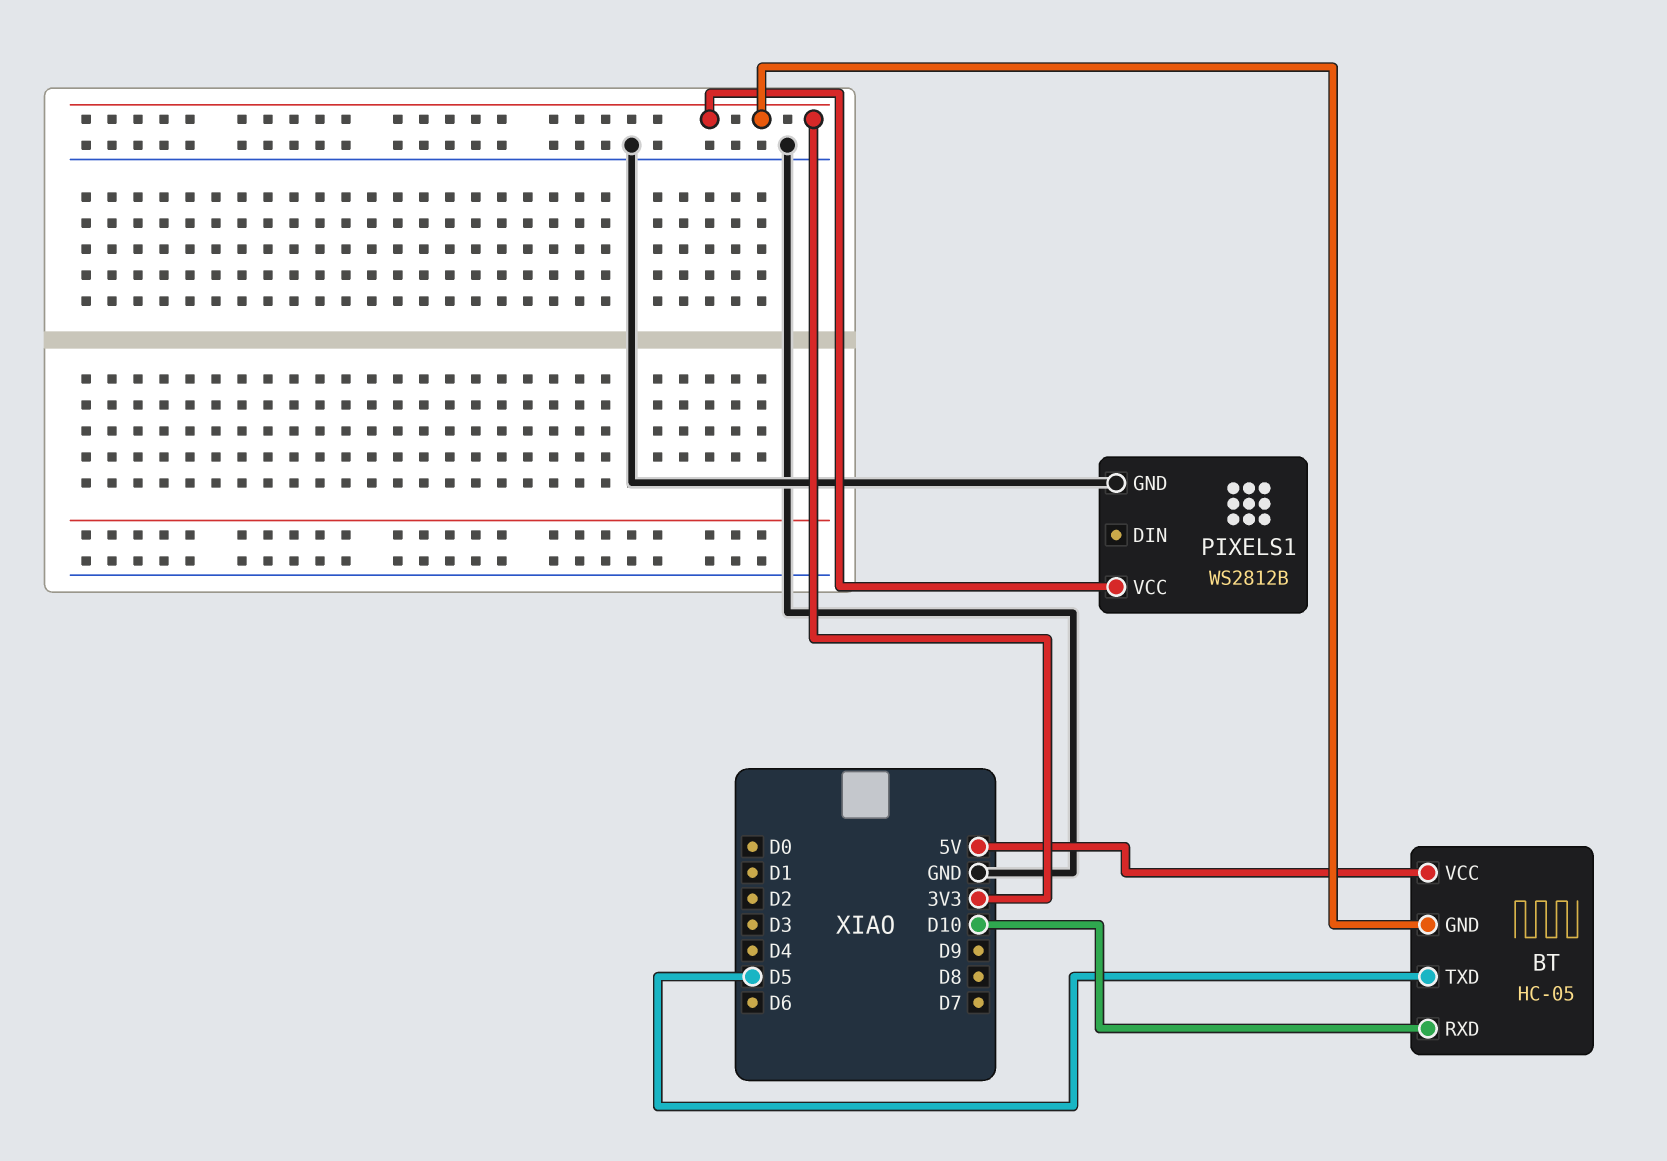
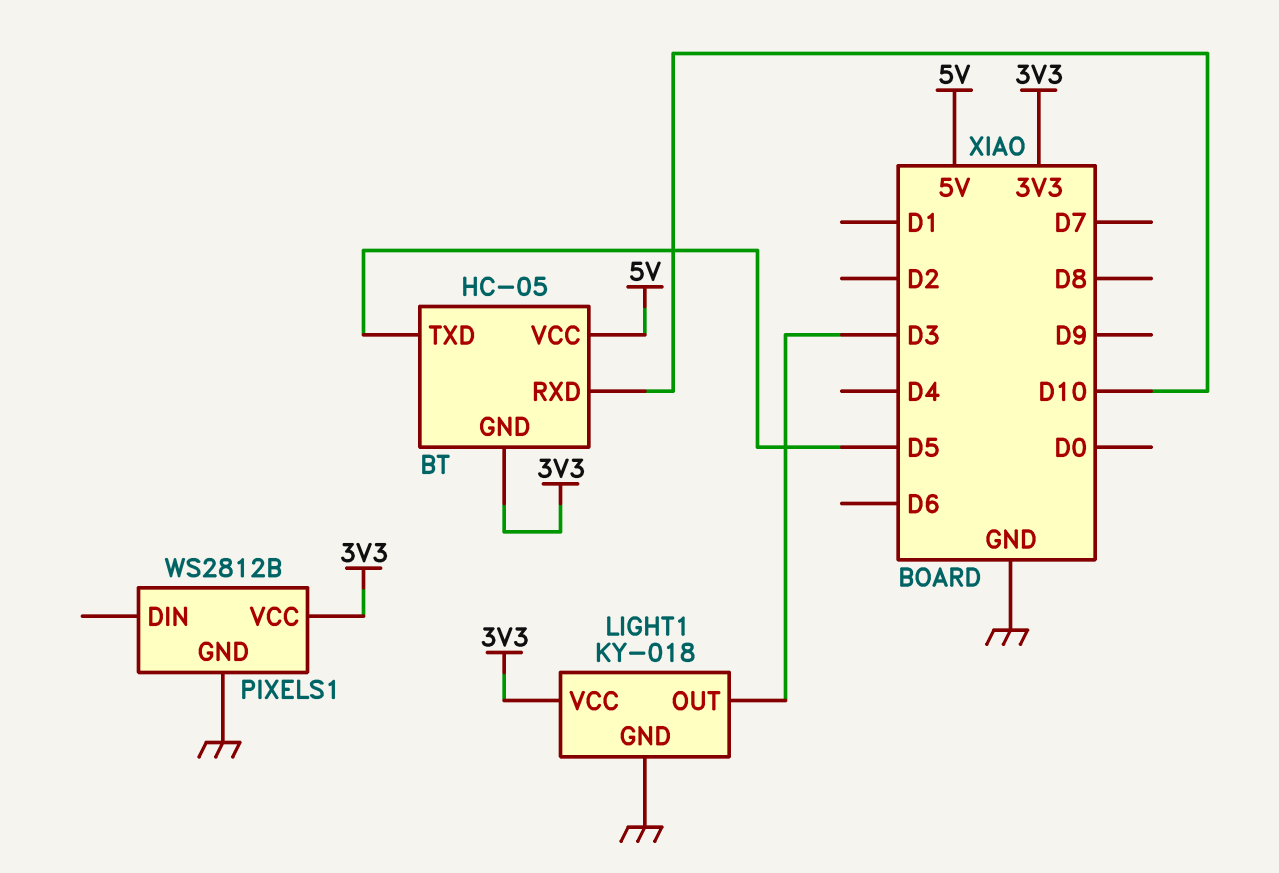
LIGHT1: none -> KY-018
LIGHT1 pin GND: none -> GND
LIGHT1 pin OUT: none -> D3
LIGHT1 pin VCC: none -> 3V3

